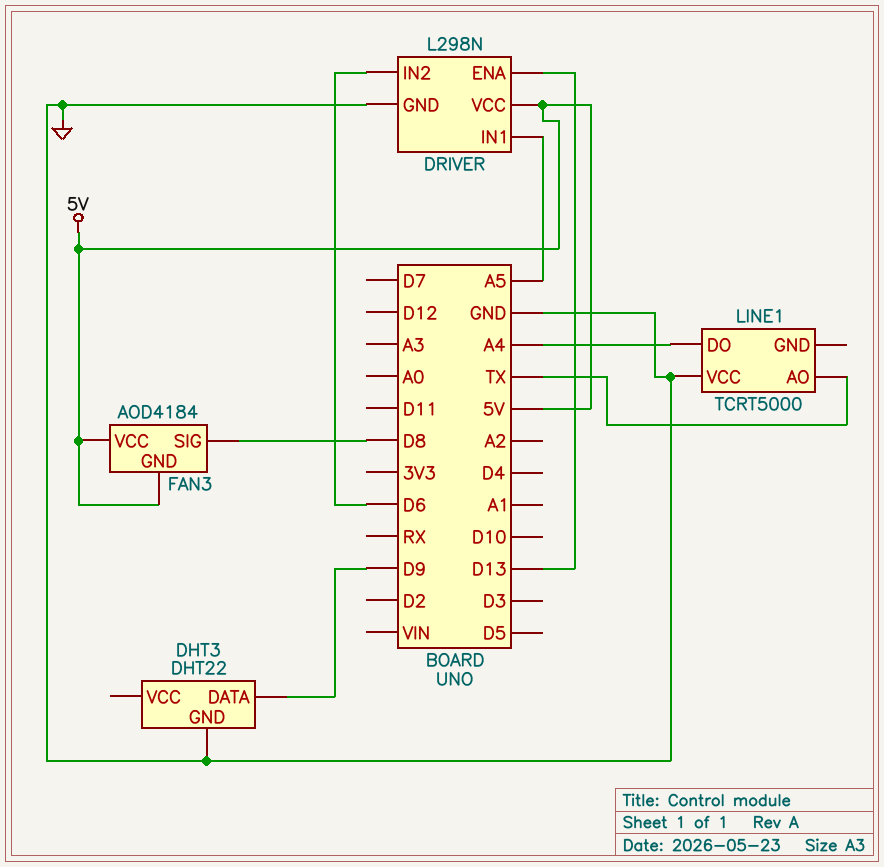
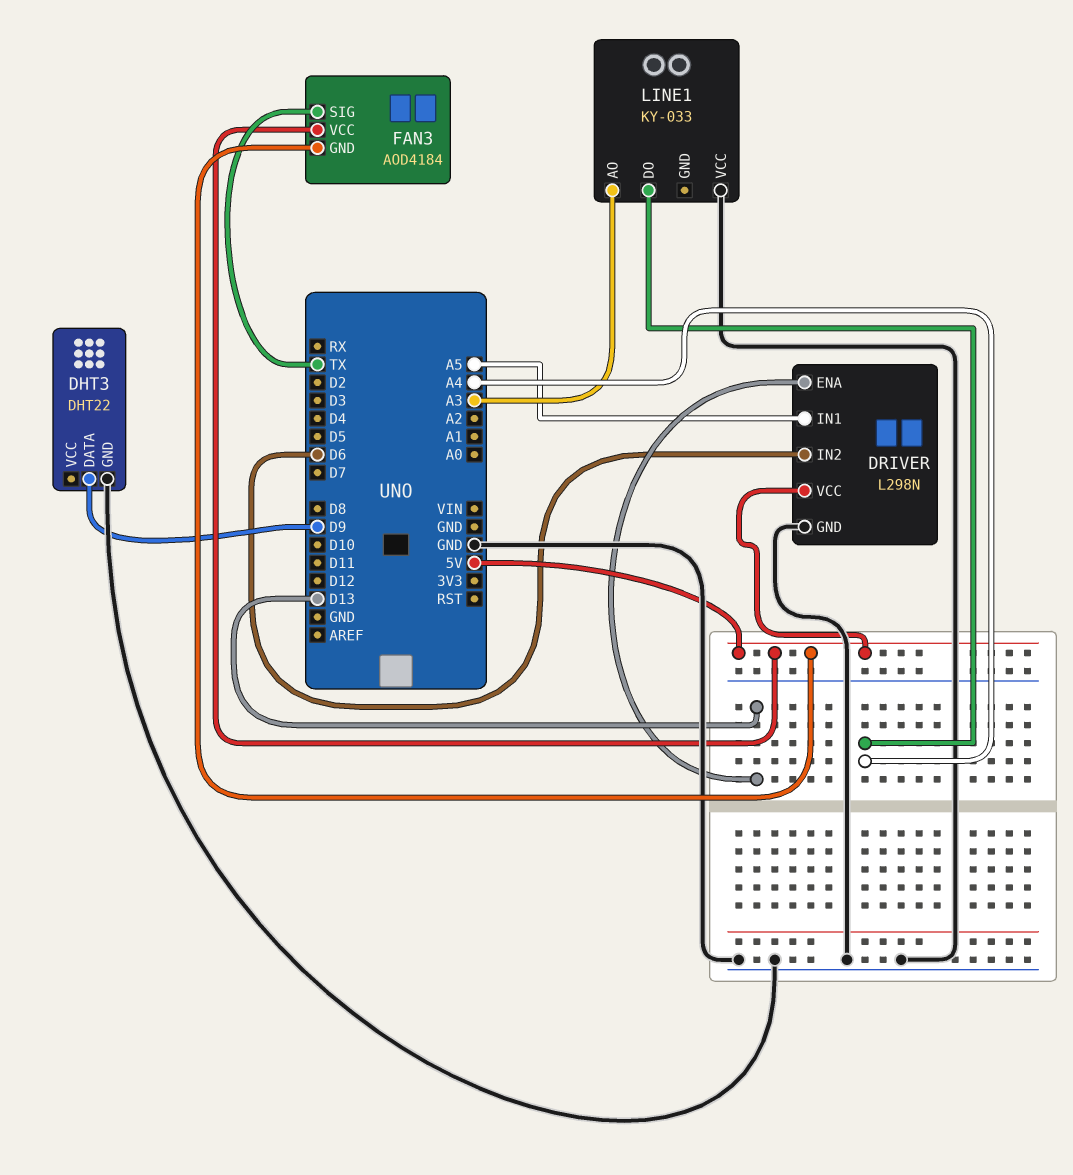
FAN3 pin SIG: D8 -> TX
LINE1: TCRT5000 -> KY-033
LINE1 pin AO: TX -> A3

